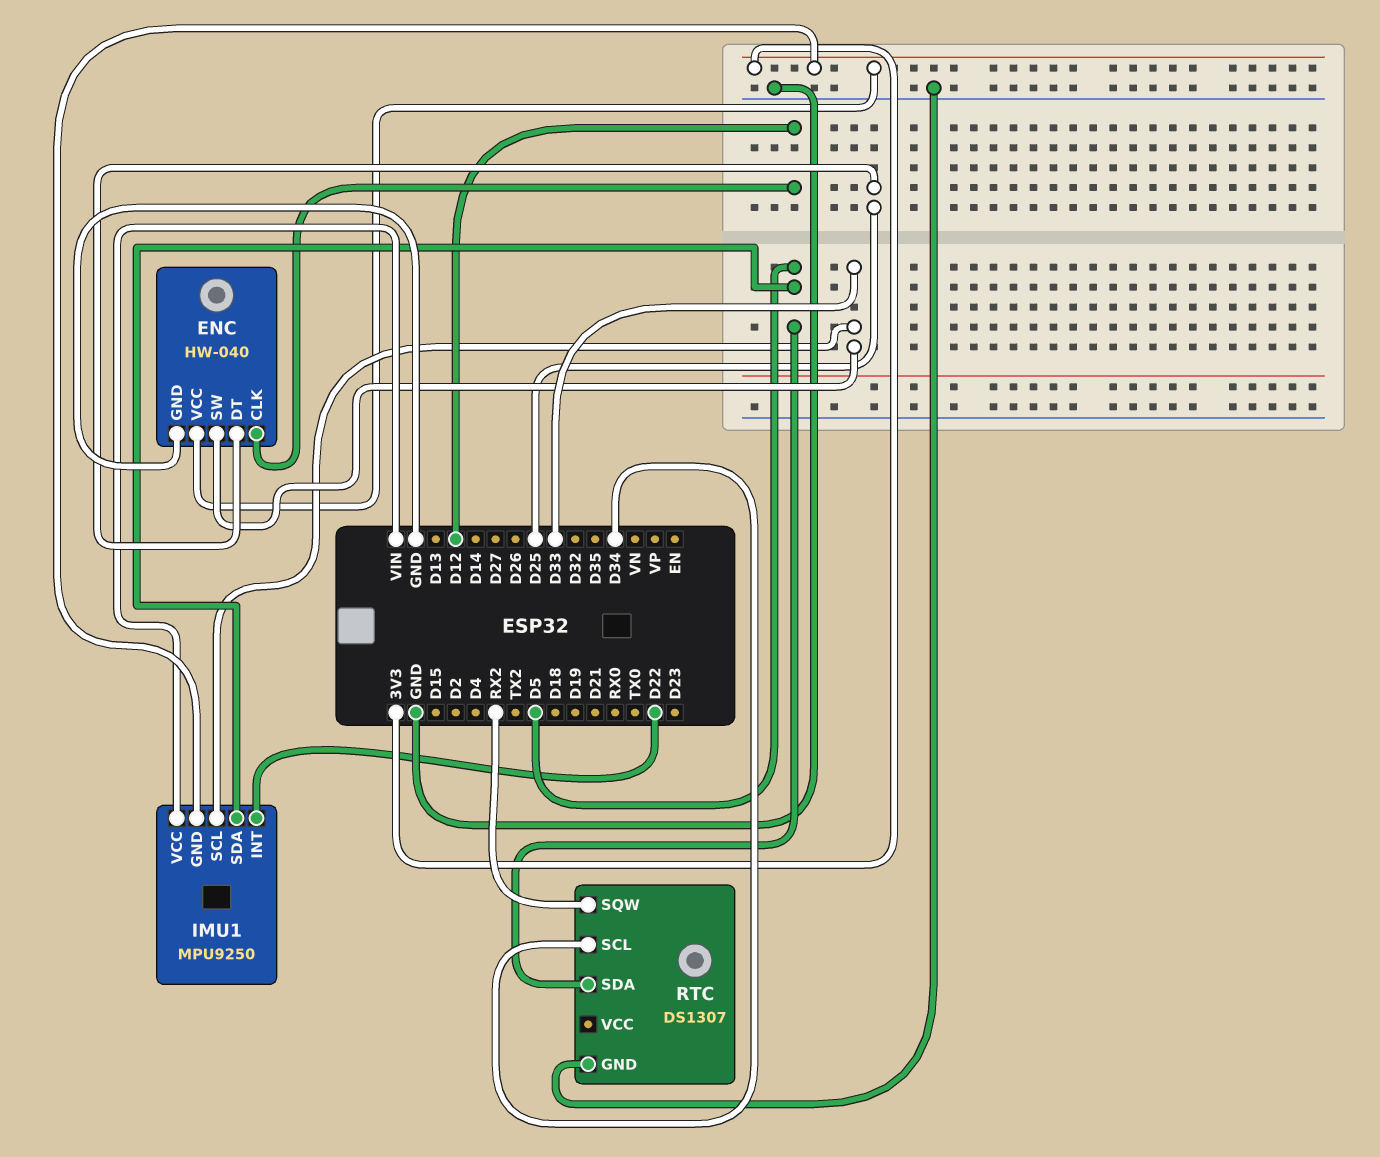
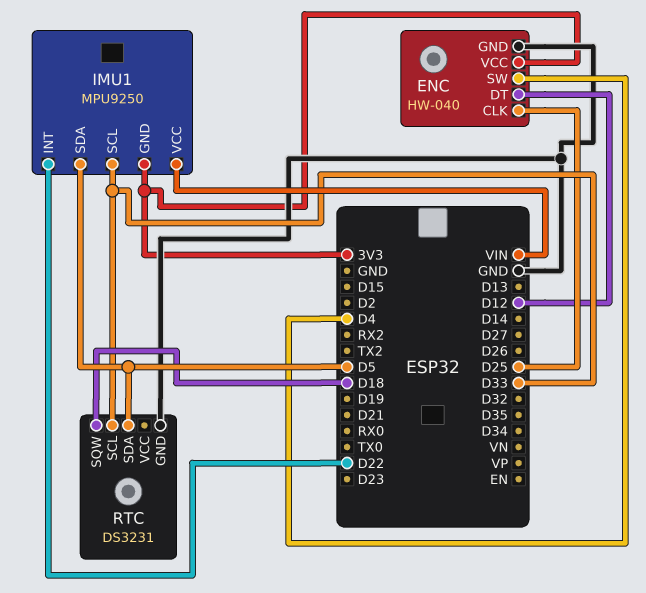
ENC pin CLK: D12 -> D25
ENC pin DT: D25 -> D12
ENC pin SW: D33 -> D4
RTC: DS1307 -> DS3231
RTC pin SCL: D34 -> D33
RTC pin SQW: RX2 -> D18

